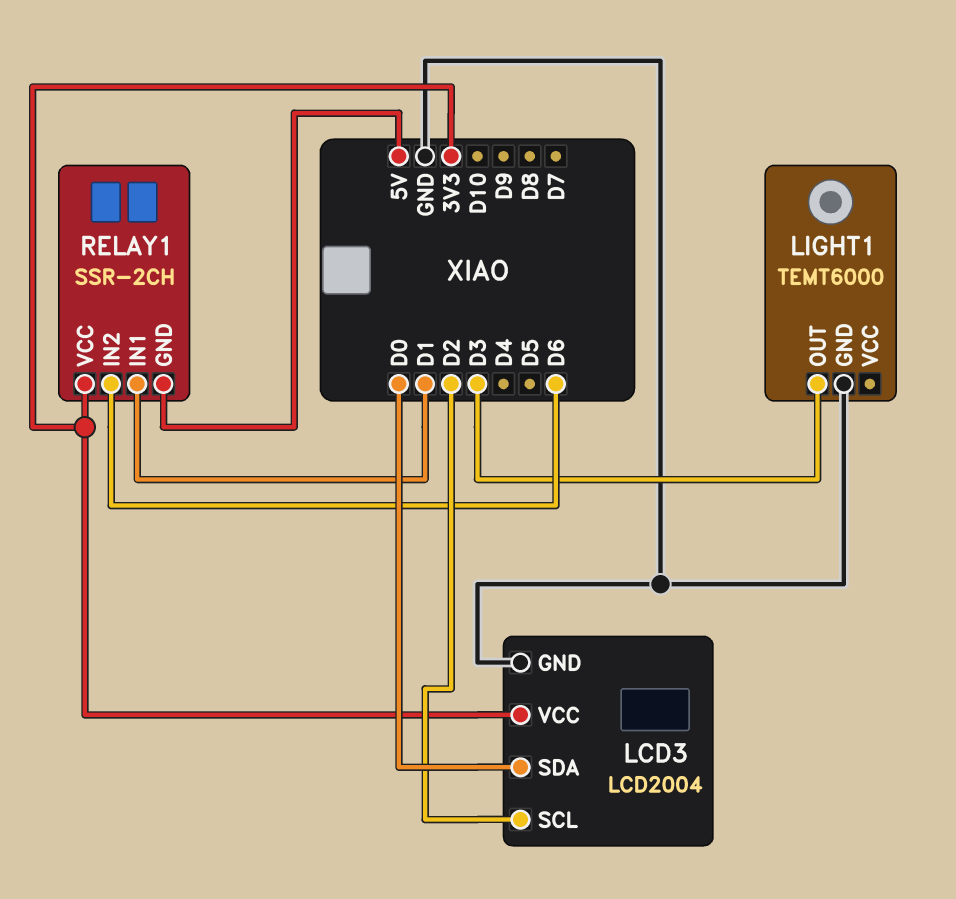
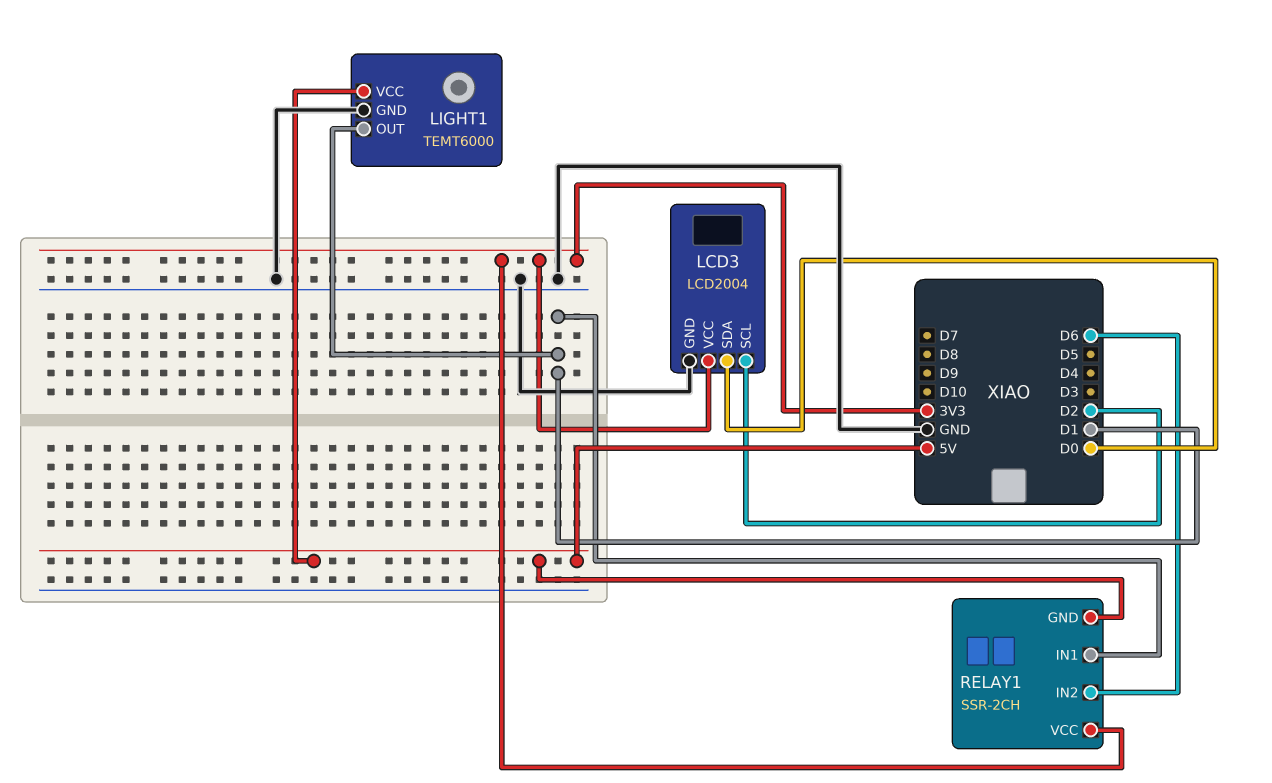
LIGHT1 pin OUT: D3 -> D1
LIGHT1 pin VCC: none -> 5V

